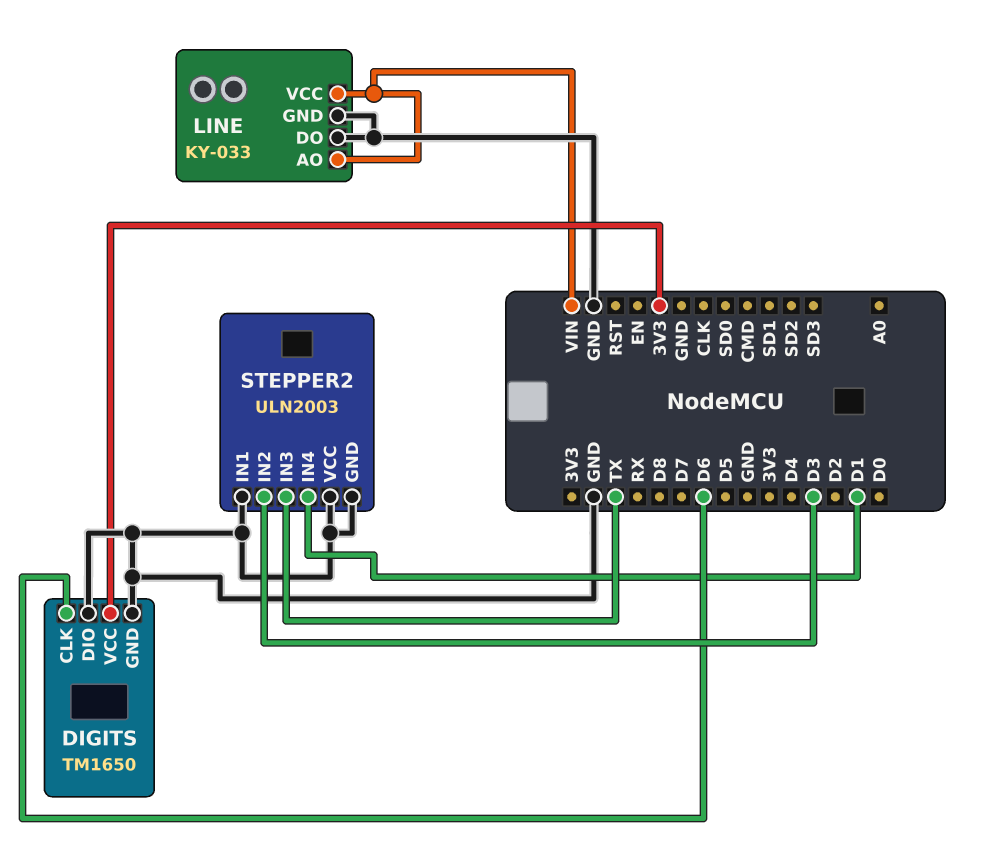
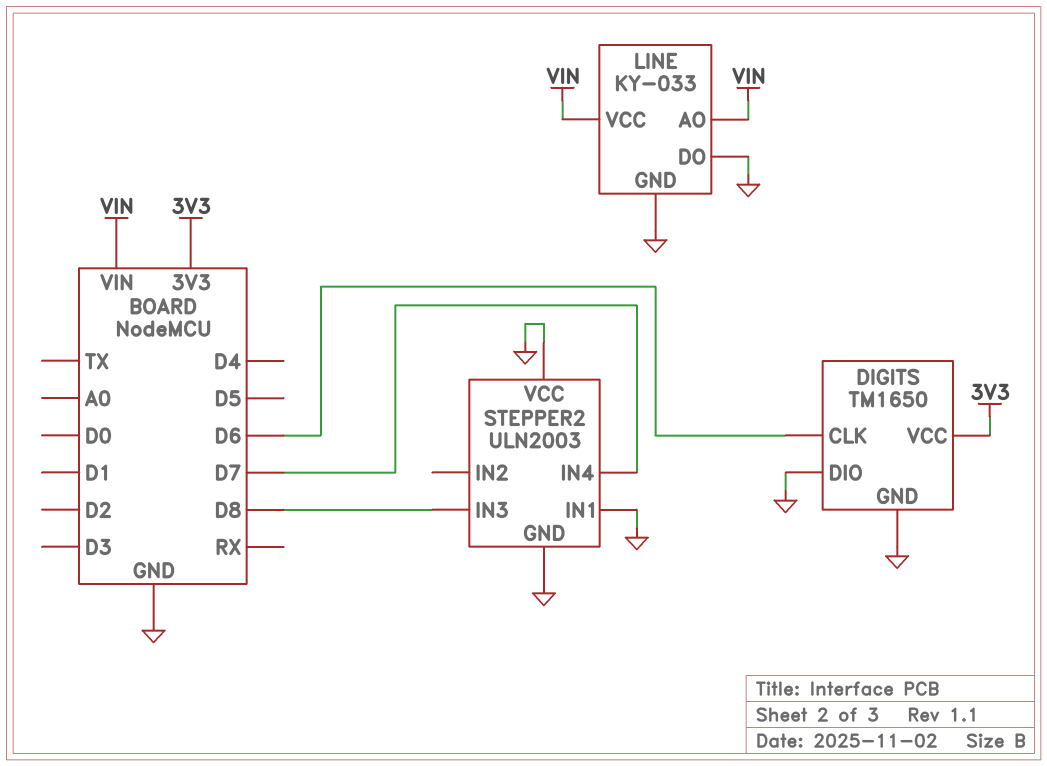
STEPPER2 pin IN2: D3 -> none
STEPPER2 pin IN3: TX -> D8
STEPPER2 pin IN4: D1 -> D7

